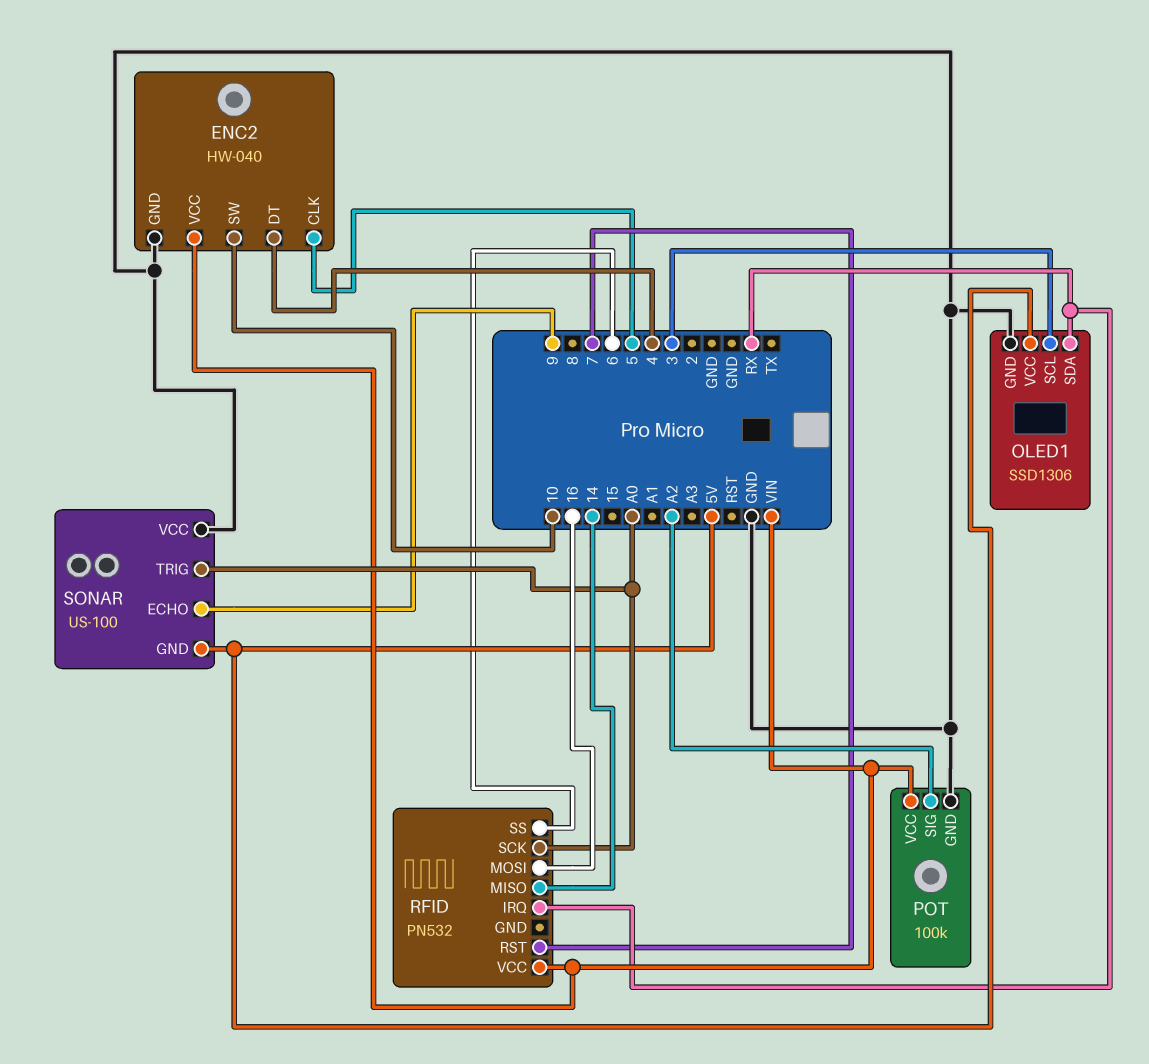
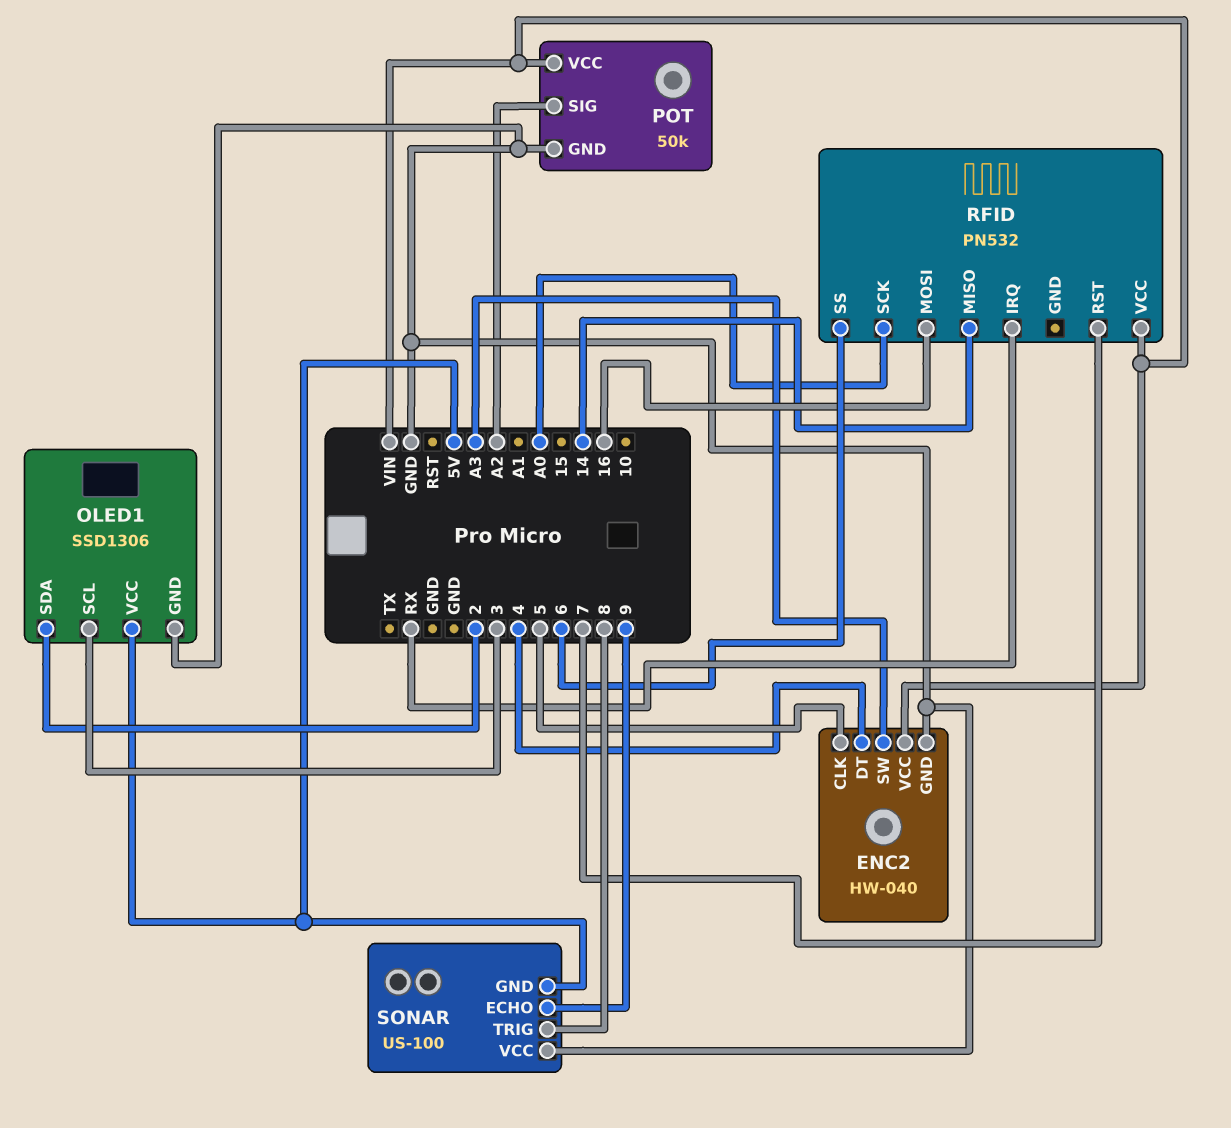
ENC2 pin SW: 10 -> A3
OLED1 pin SDA: RX -> 2
POT: 100k -> 50k
SONAR pin TRIG: A0 -> 8

